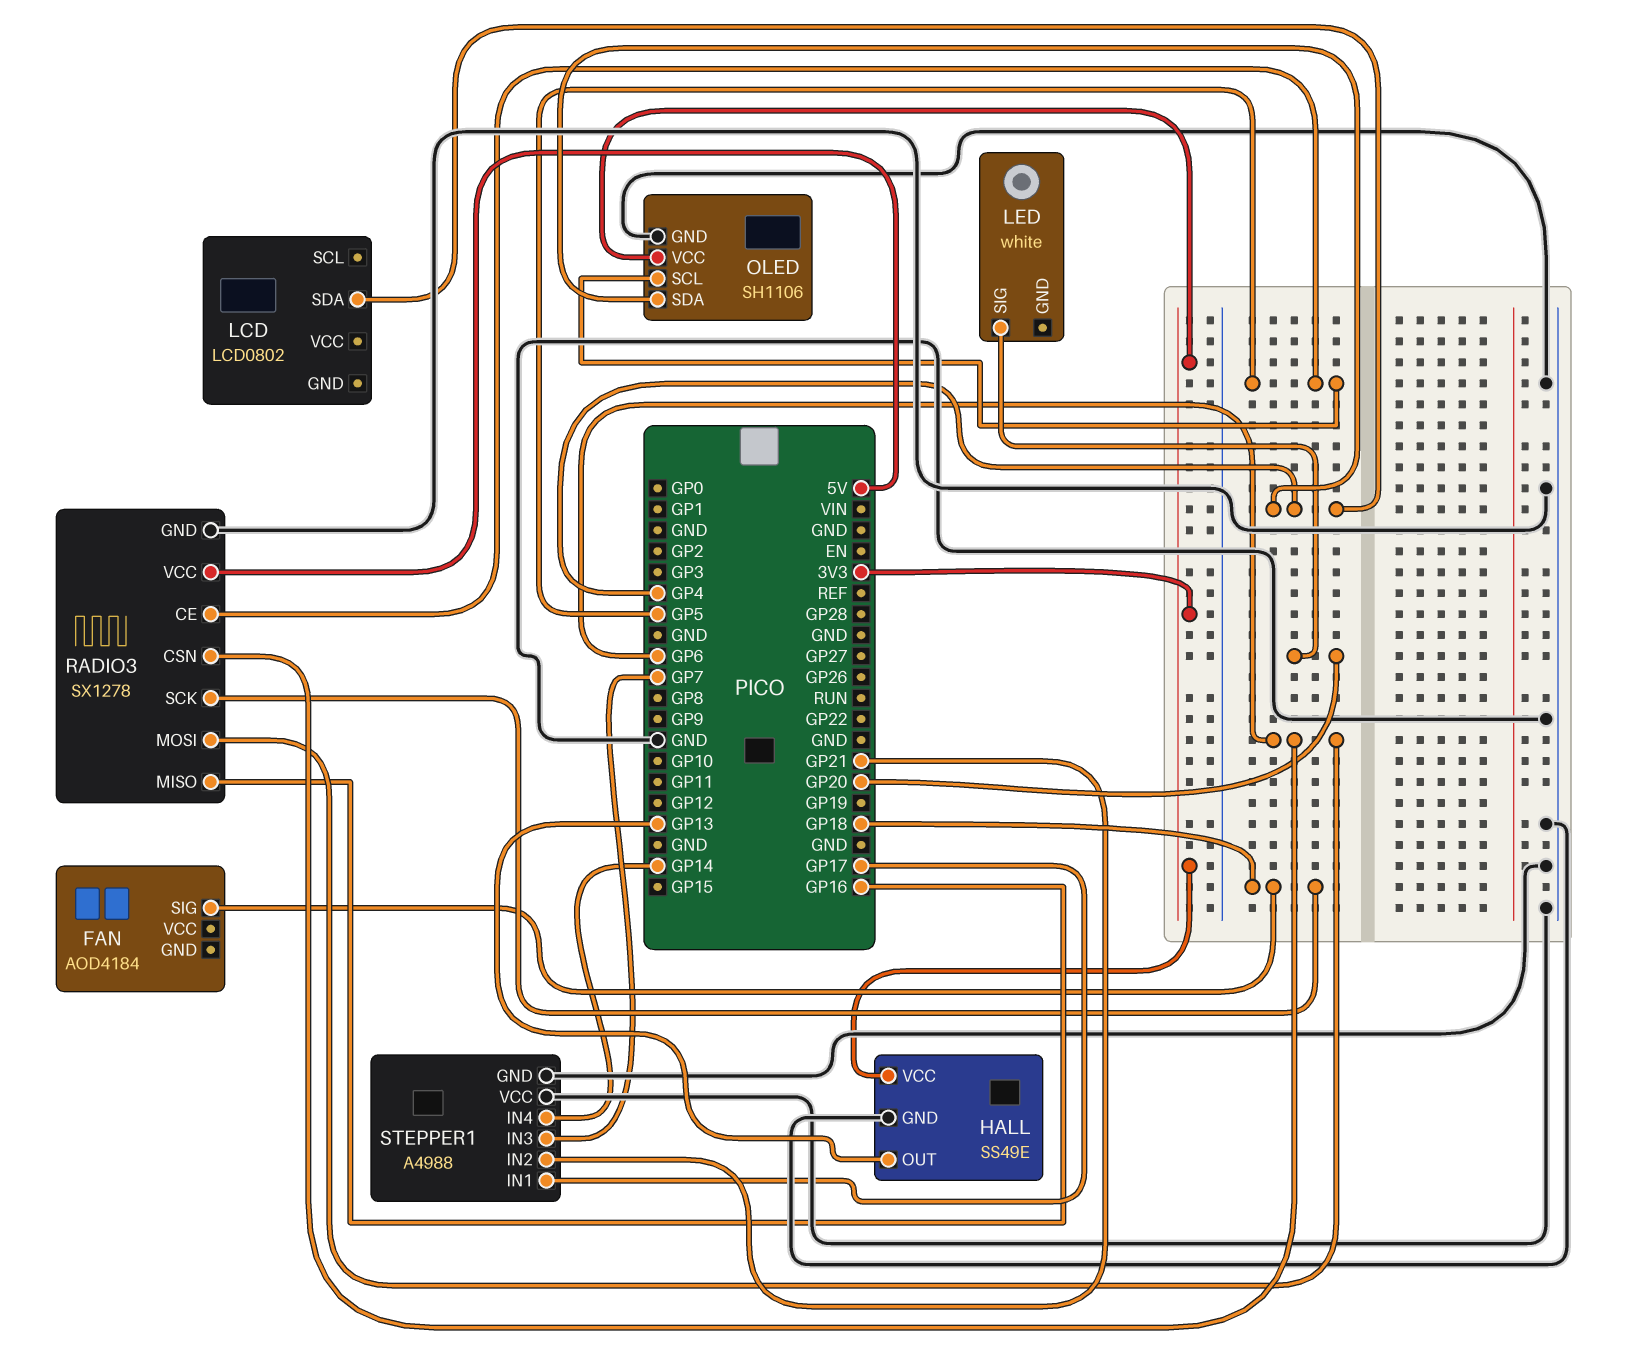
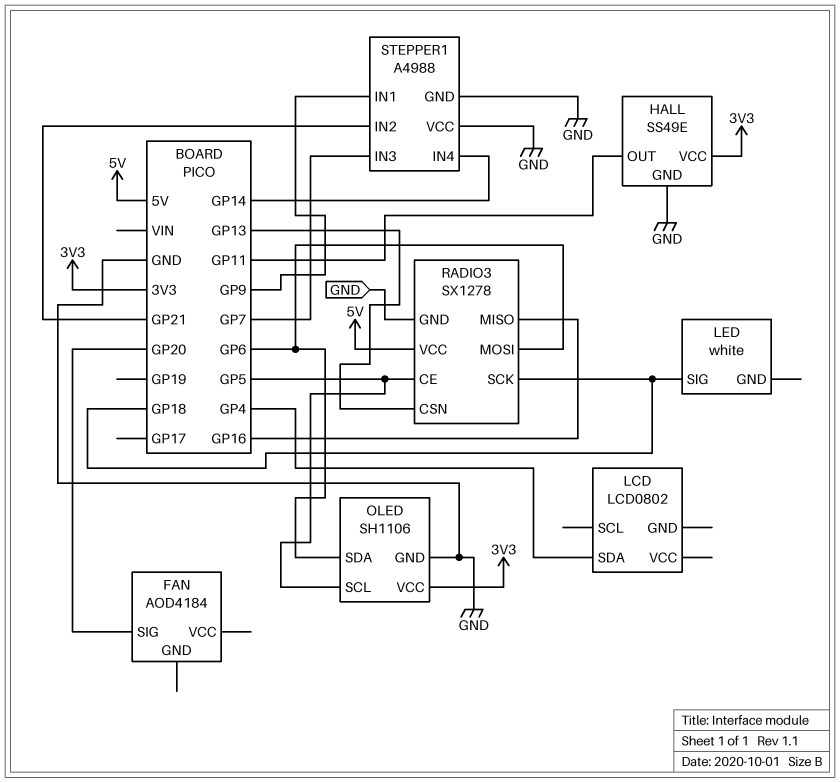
FAN pin SIG: GP18 -> GP20
HALL pin OUT: GP13 -> GP11
LED pin SIG: GP20 -> GP18
OLED pin SDA: GP4 -> GP6
RADIO3 pin CSN: GP6 -> GP13
STEPPER1 pin IN1: GP17 -> GP9

